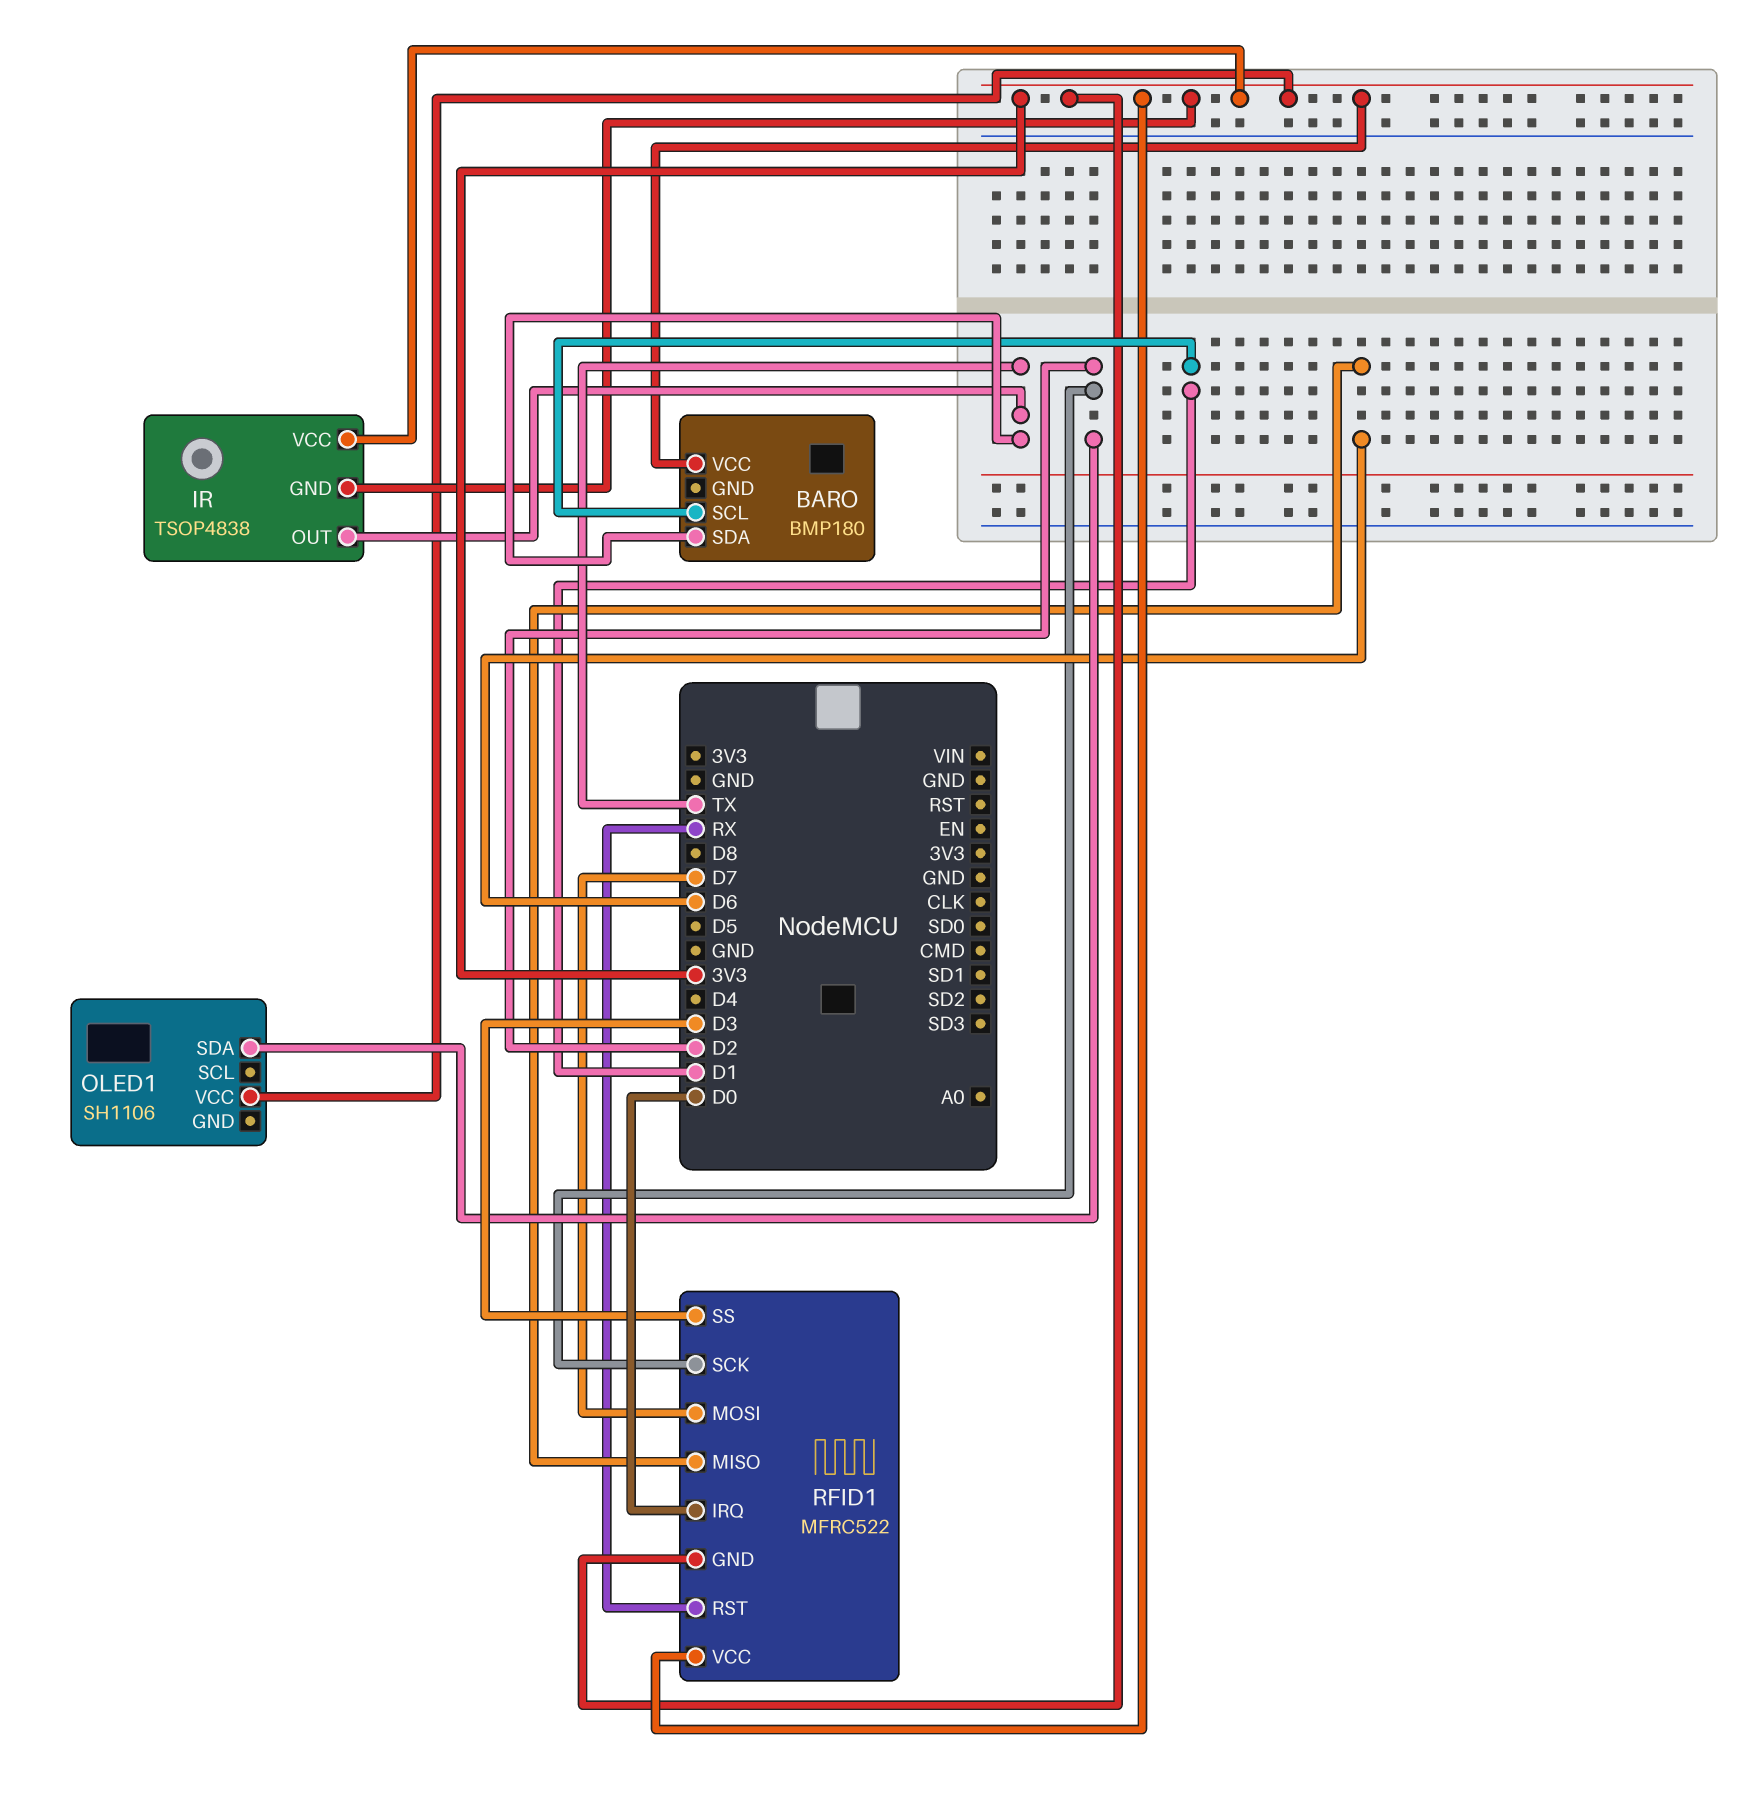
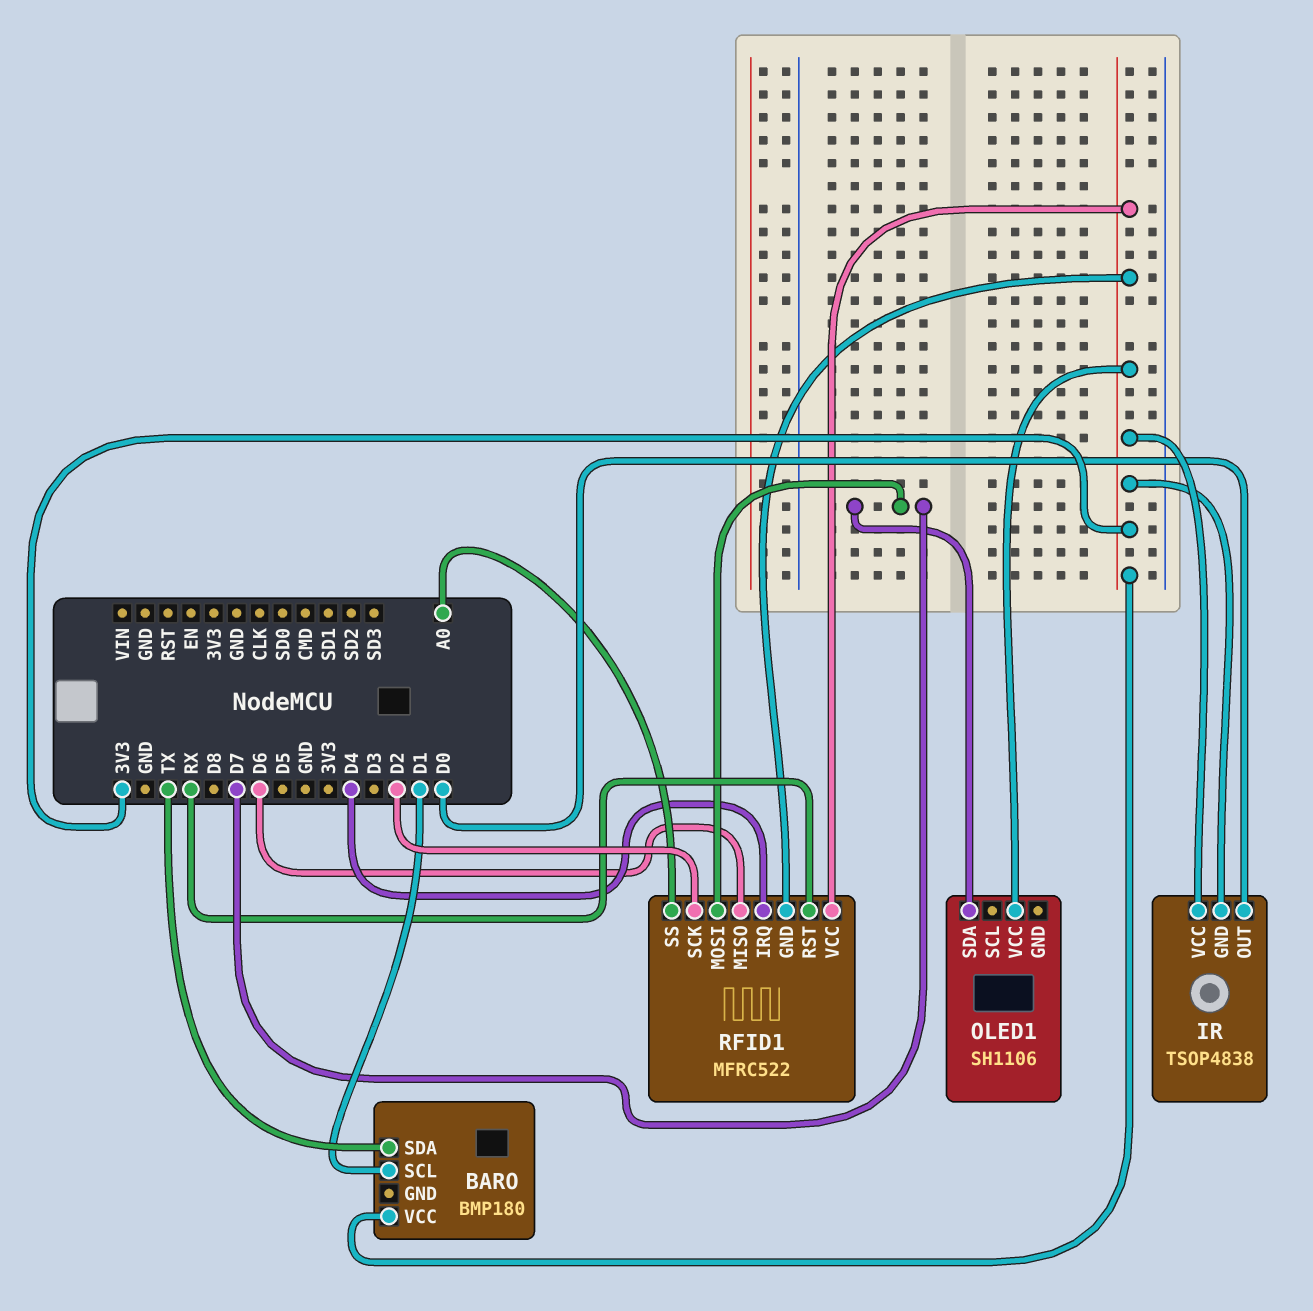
IR pin OUT: TX -> D0
OLED1 pin SDA: D2 -> D7
RFID1 pin IRQ: D0 -> D4
RFID1 pin SS: D3 -> A0

